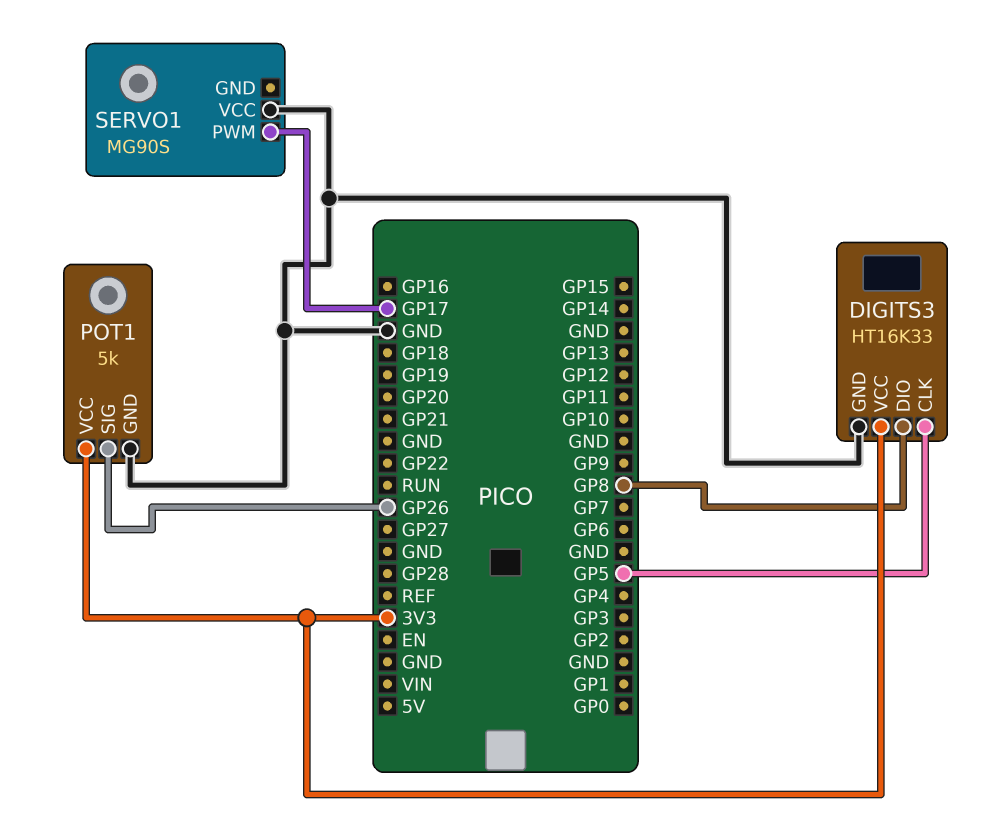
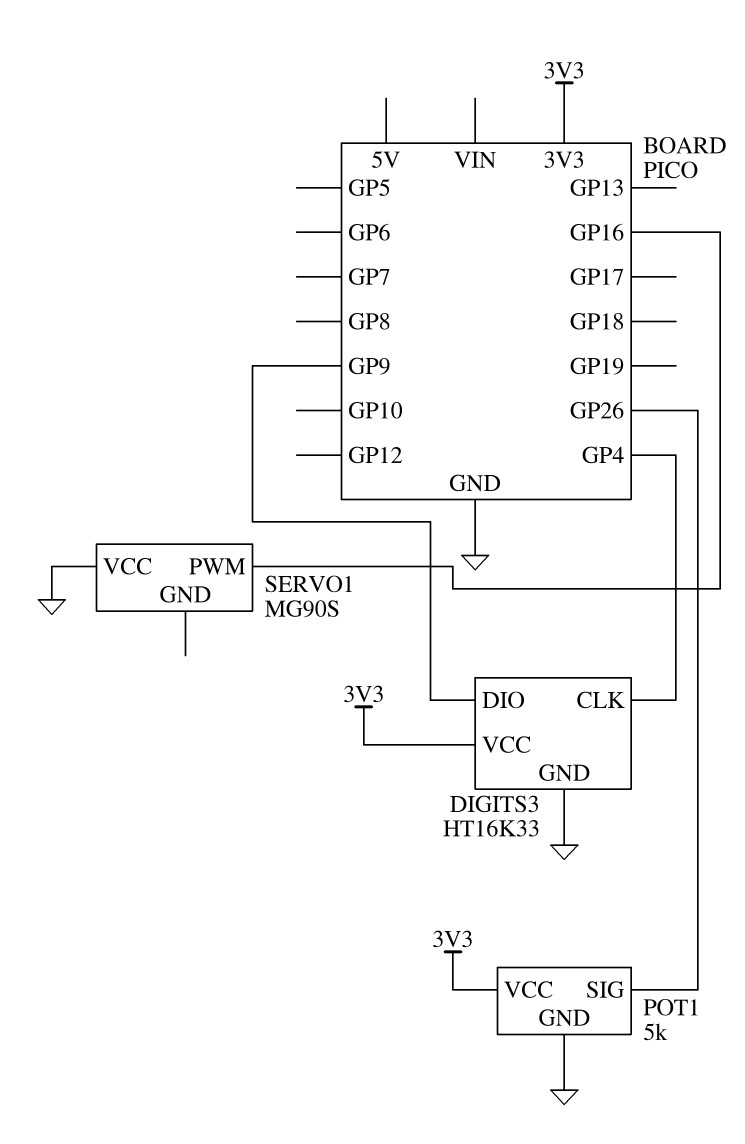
DIGITS3 pin CLK: GP5 -> GP4
DIGITS3 pin DIO: GP8 -> GP9
SERVO1 pin PWM: GP17 -> GP16

